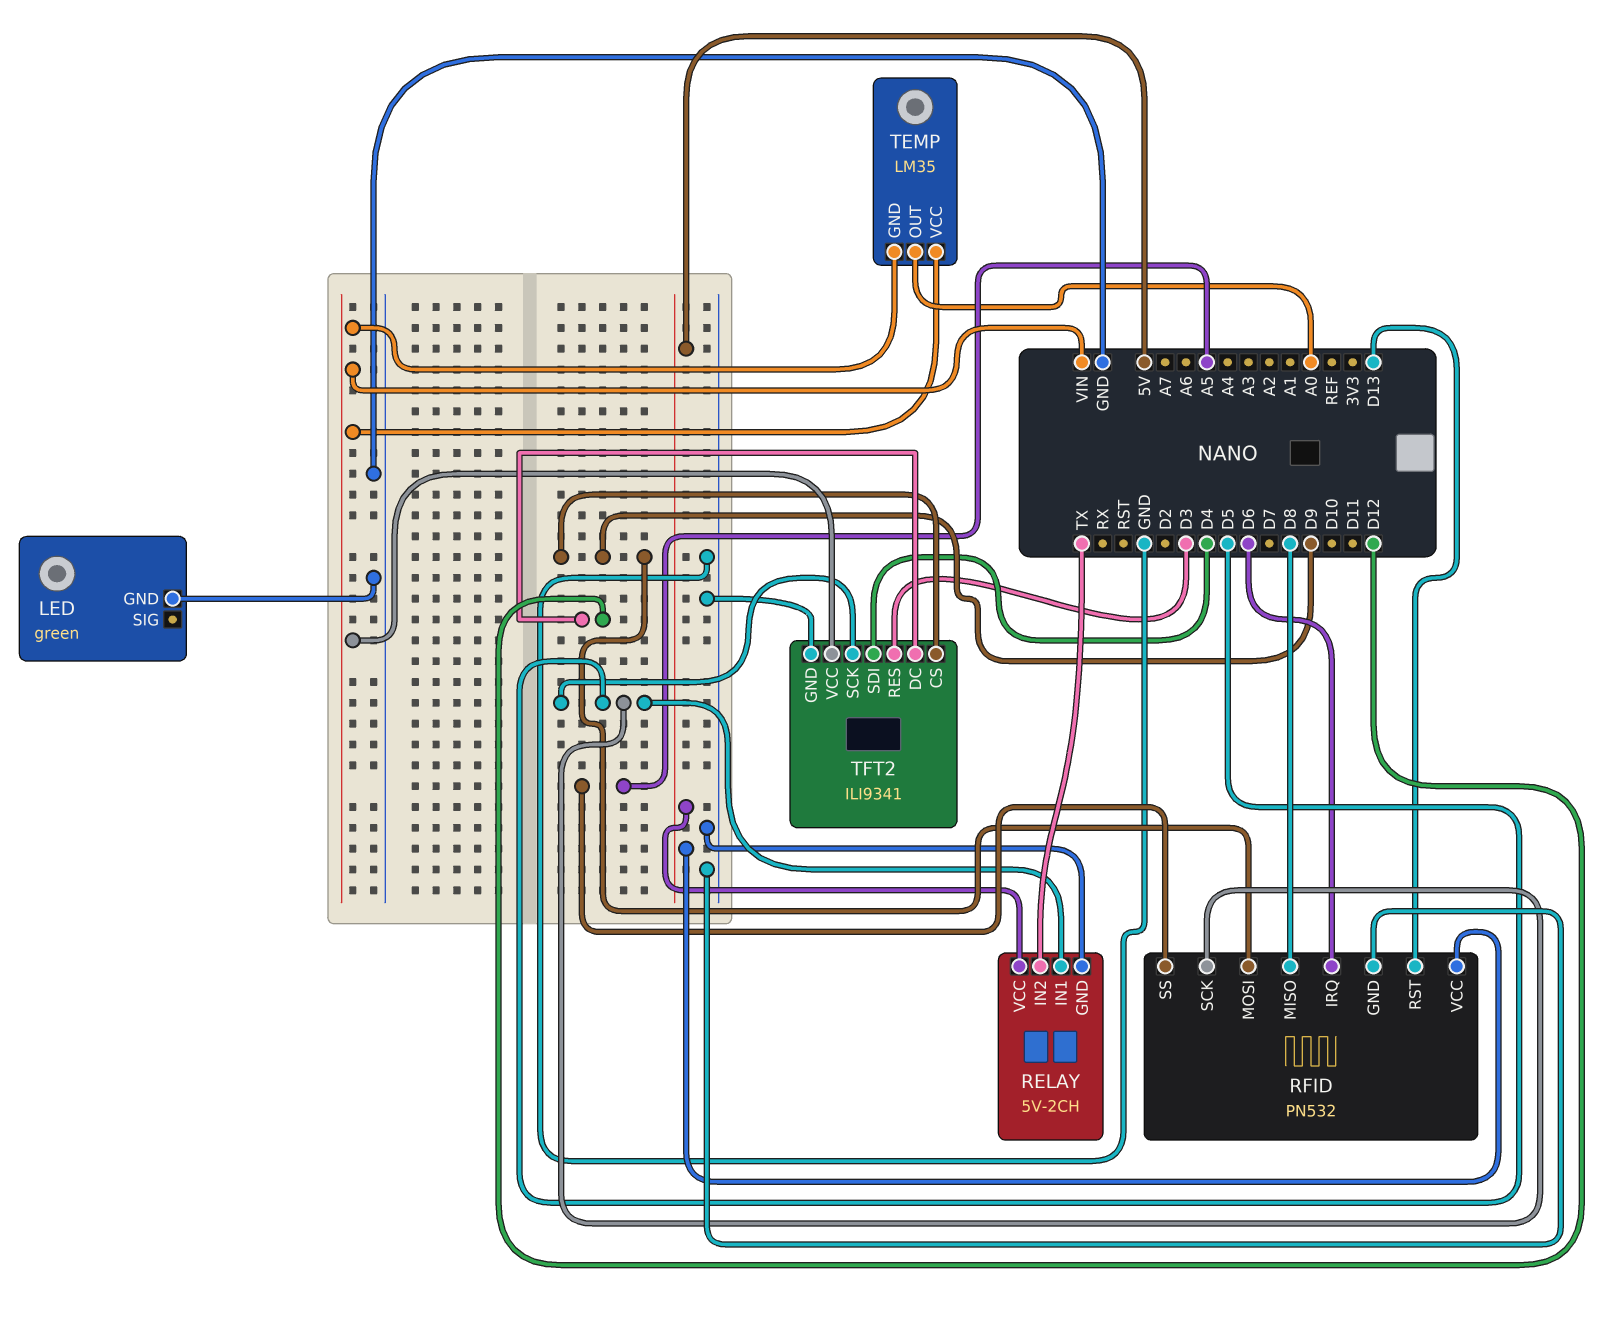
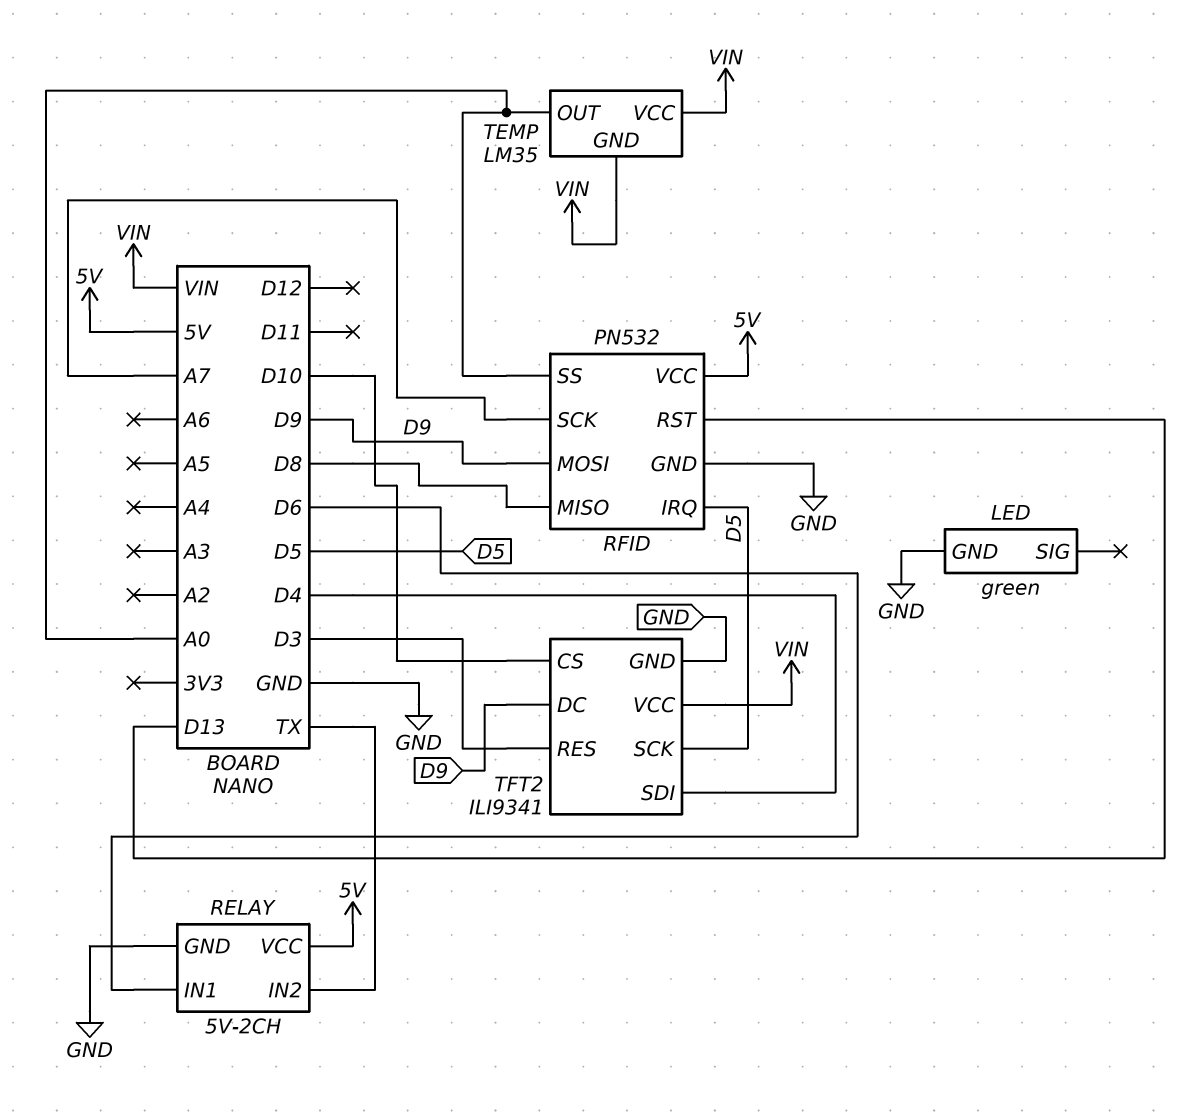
RELAY pin IN1: D5 -> D6
RFID pin IRQ: D6 -> D5
RFID pin SCK: D5 -> A7
RFID pin SS: A5 -> A0
TFT2 pin CS: D9 -> D10
TFT2 pin DC: D12 -> D9

